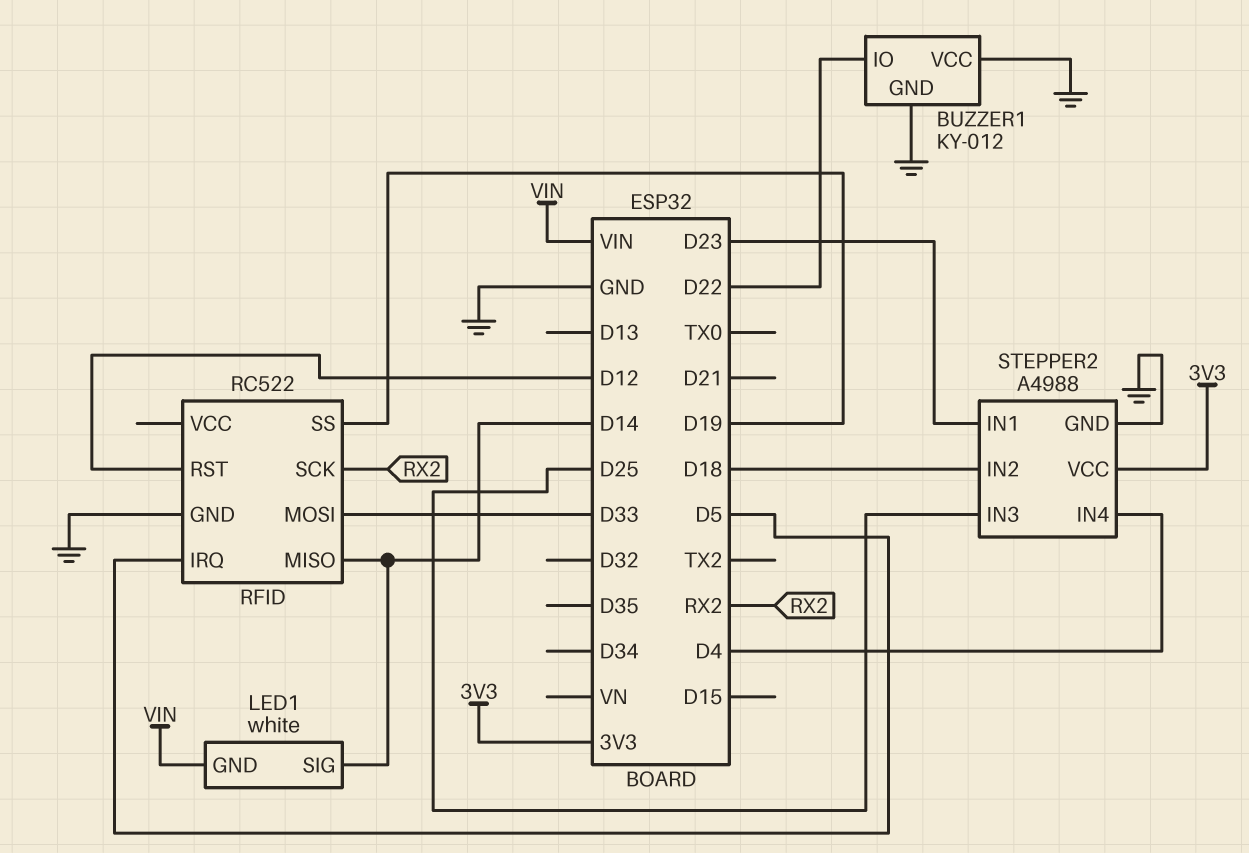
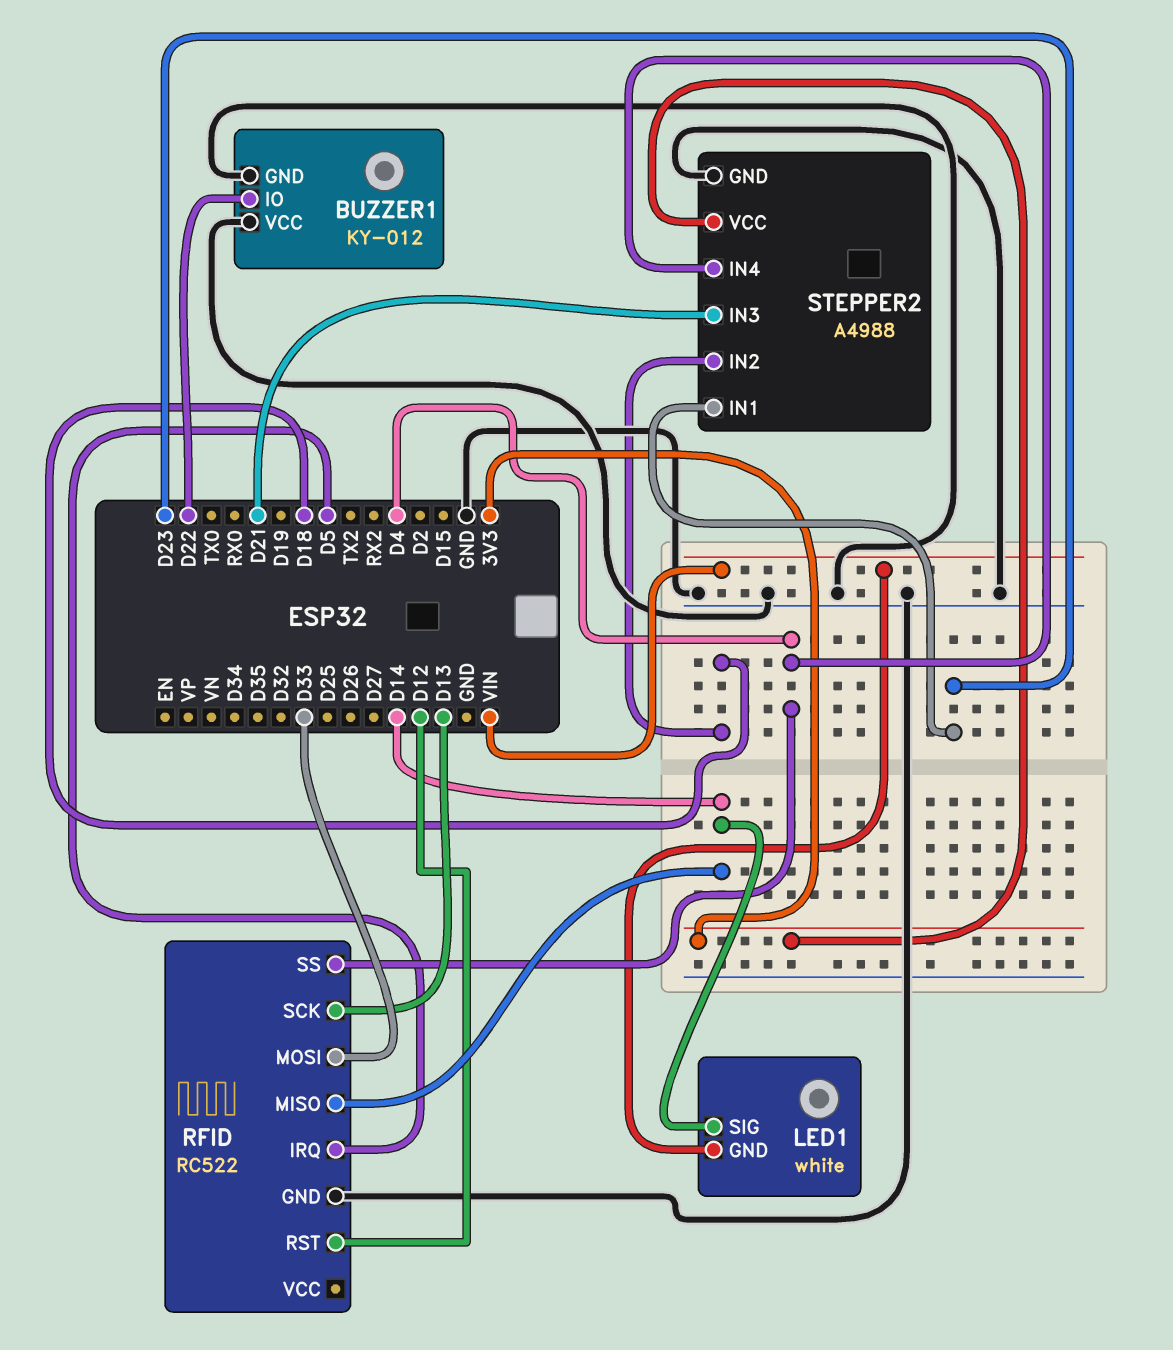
RFID pin SCK: RX2 -> D13
RFID pin SS: D19 -> D4
STEPPER2 pin IN3: D25 -> D21

